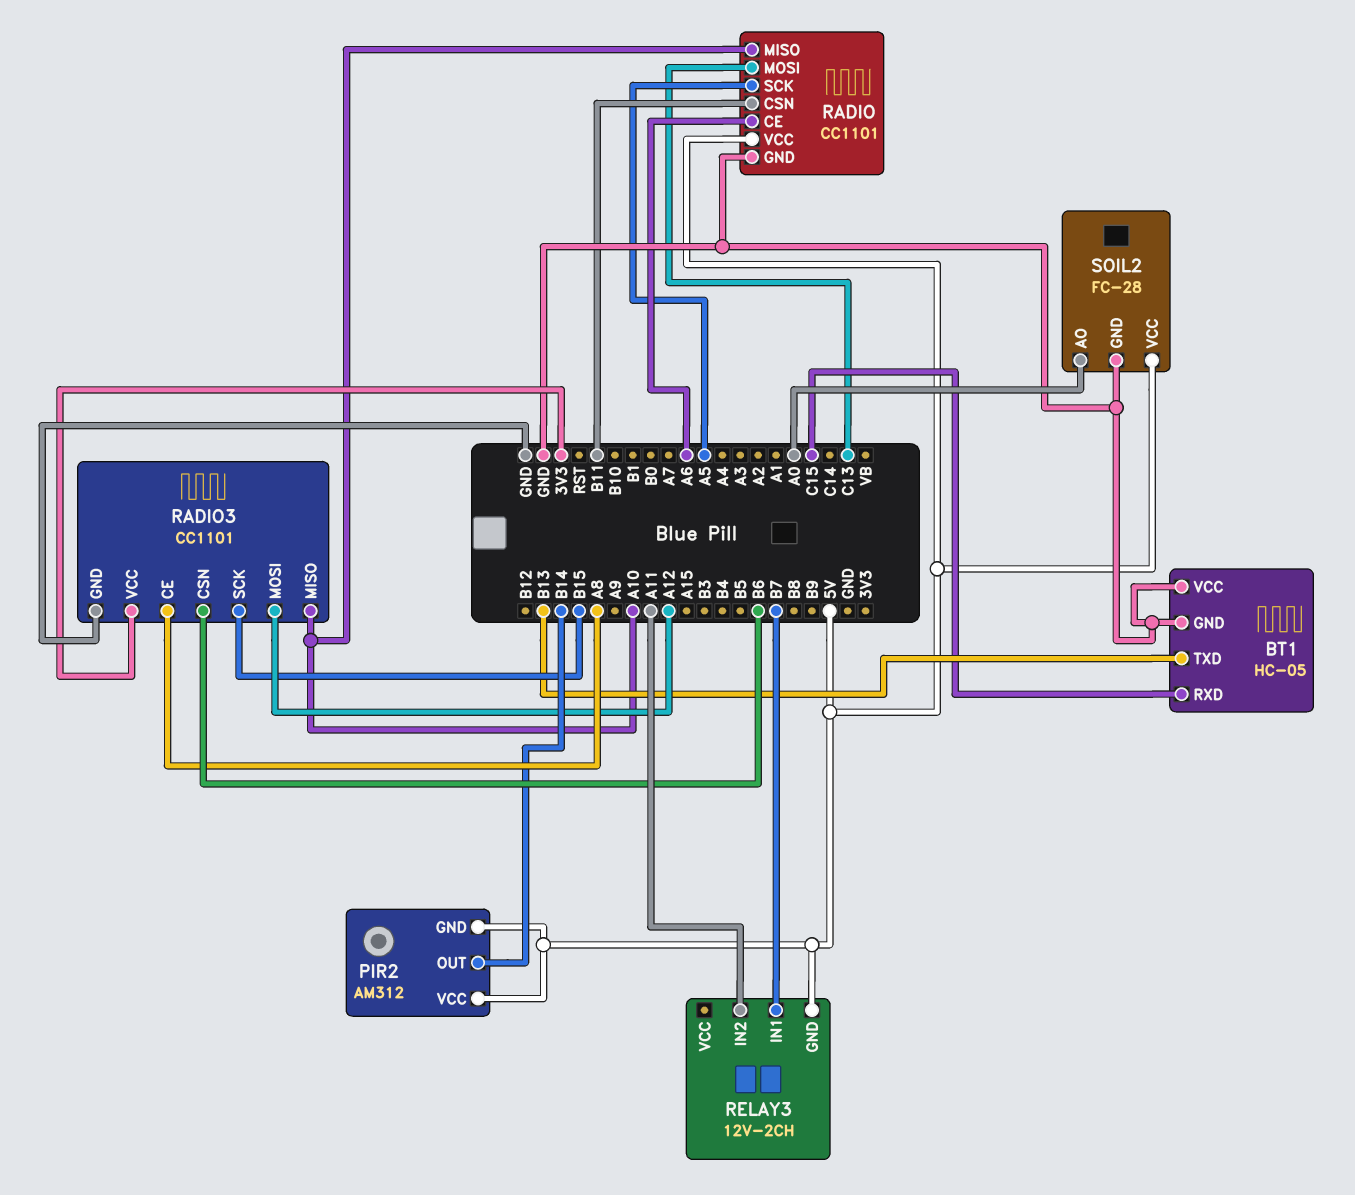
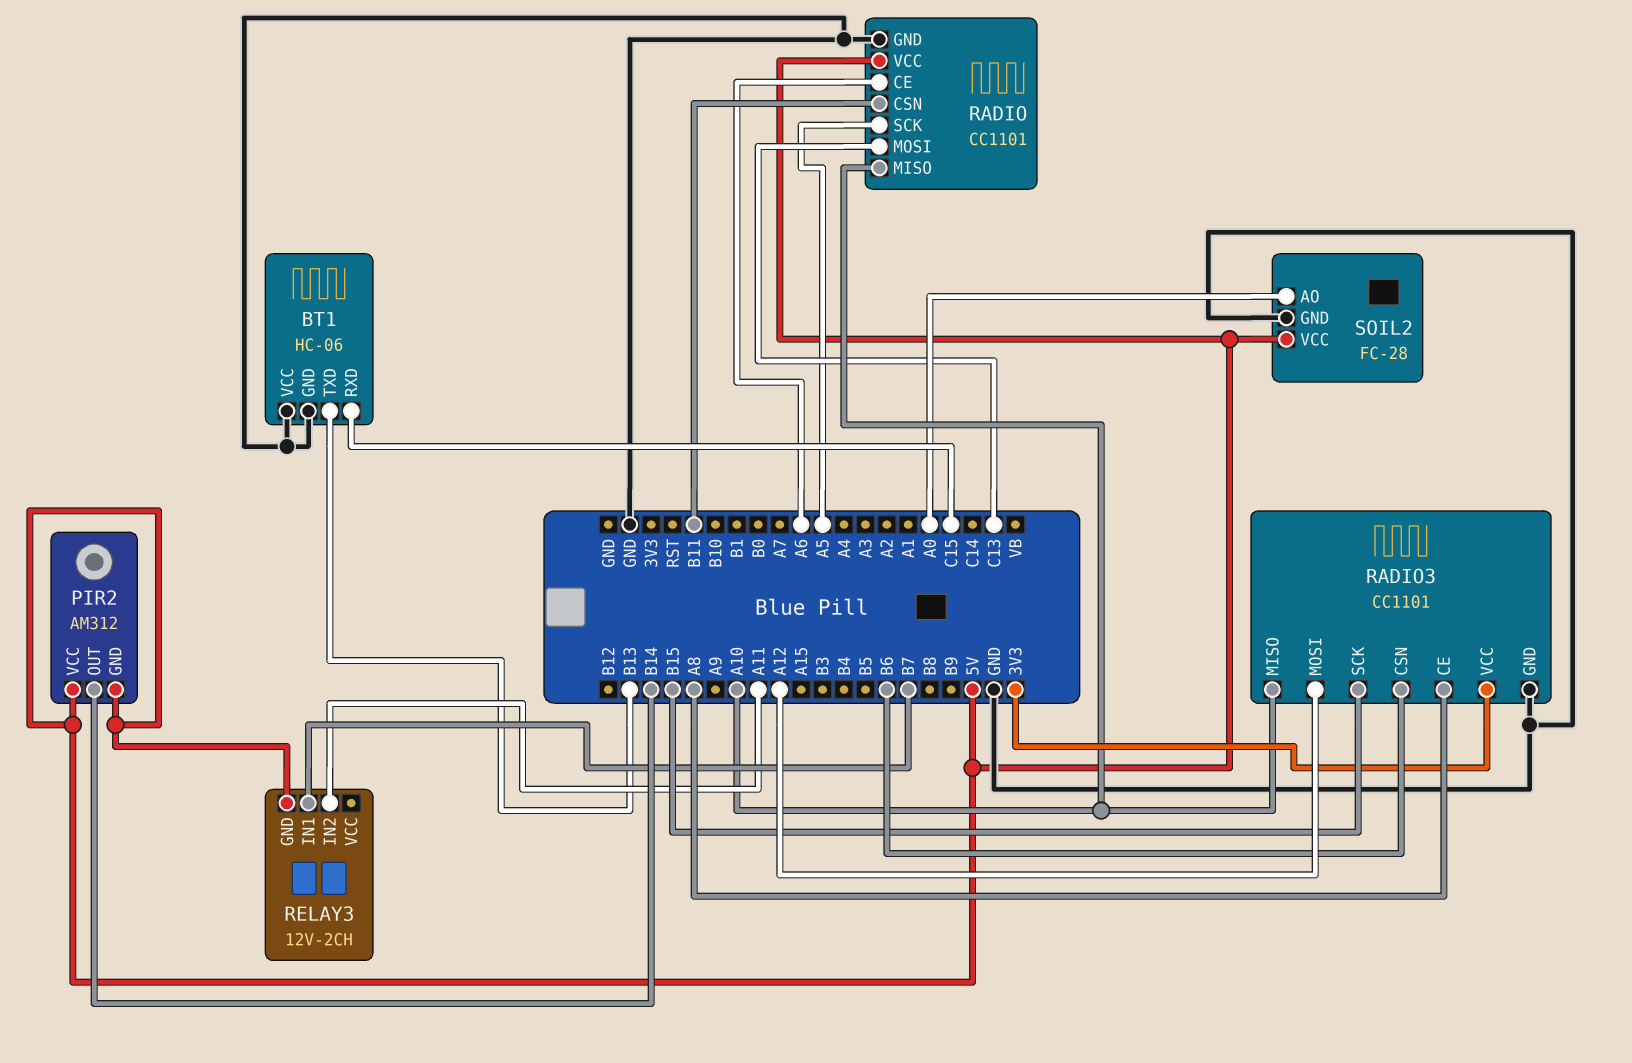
BT1: HC-05 -> HC-06

